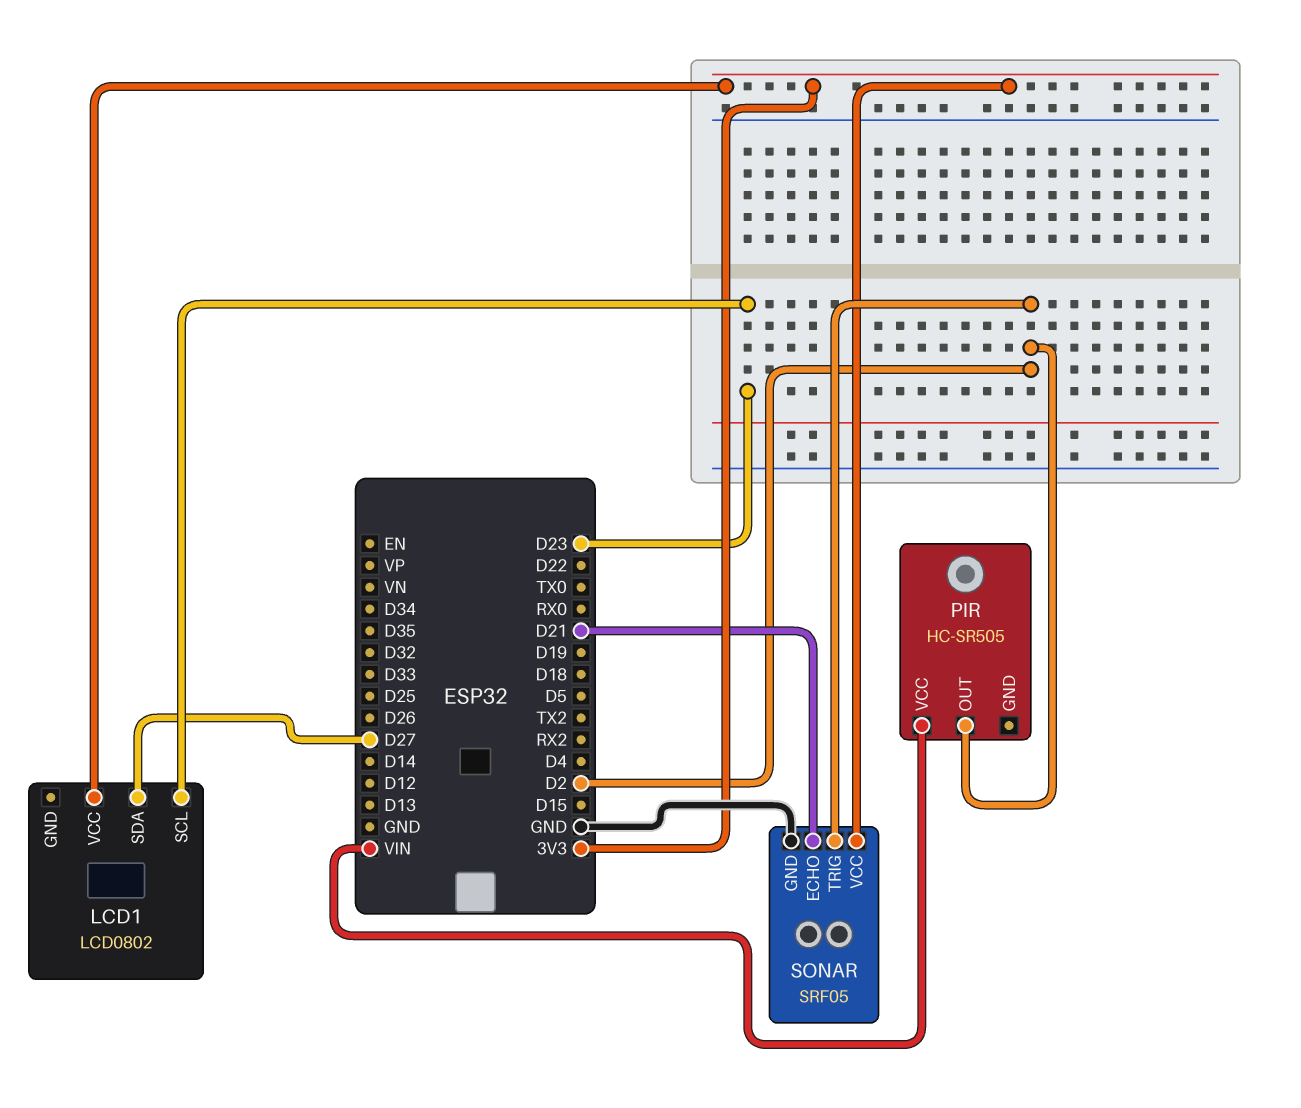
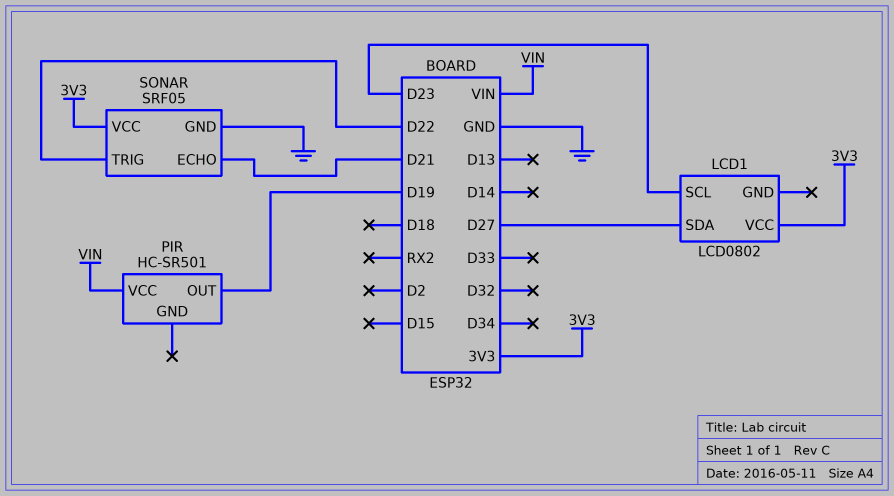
PIR: HC-SR505 -> HC-SR501
PIR pin OUT: D2 -> D19
SONAR pin TRIG: D2 -> D22

